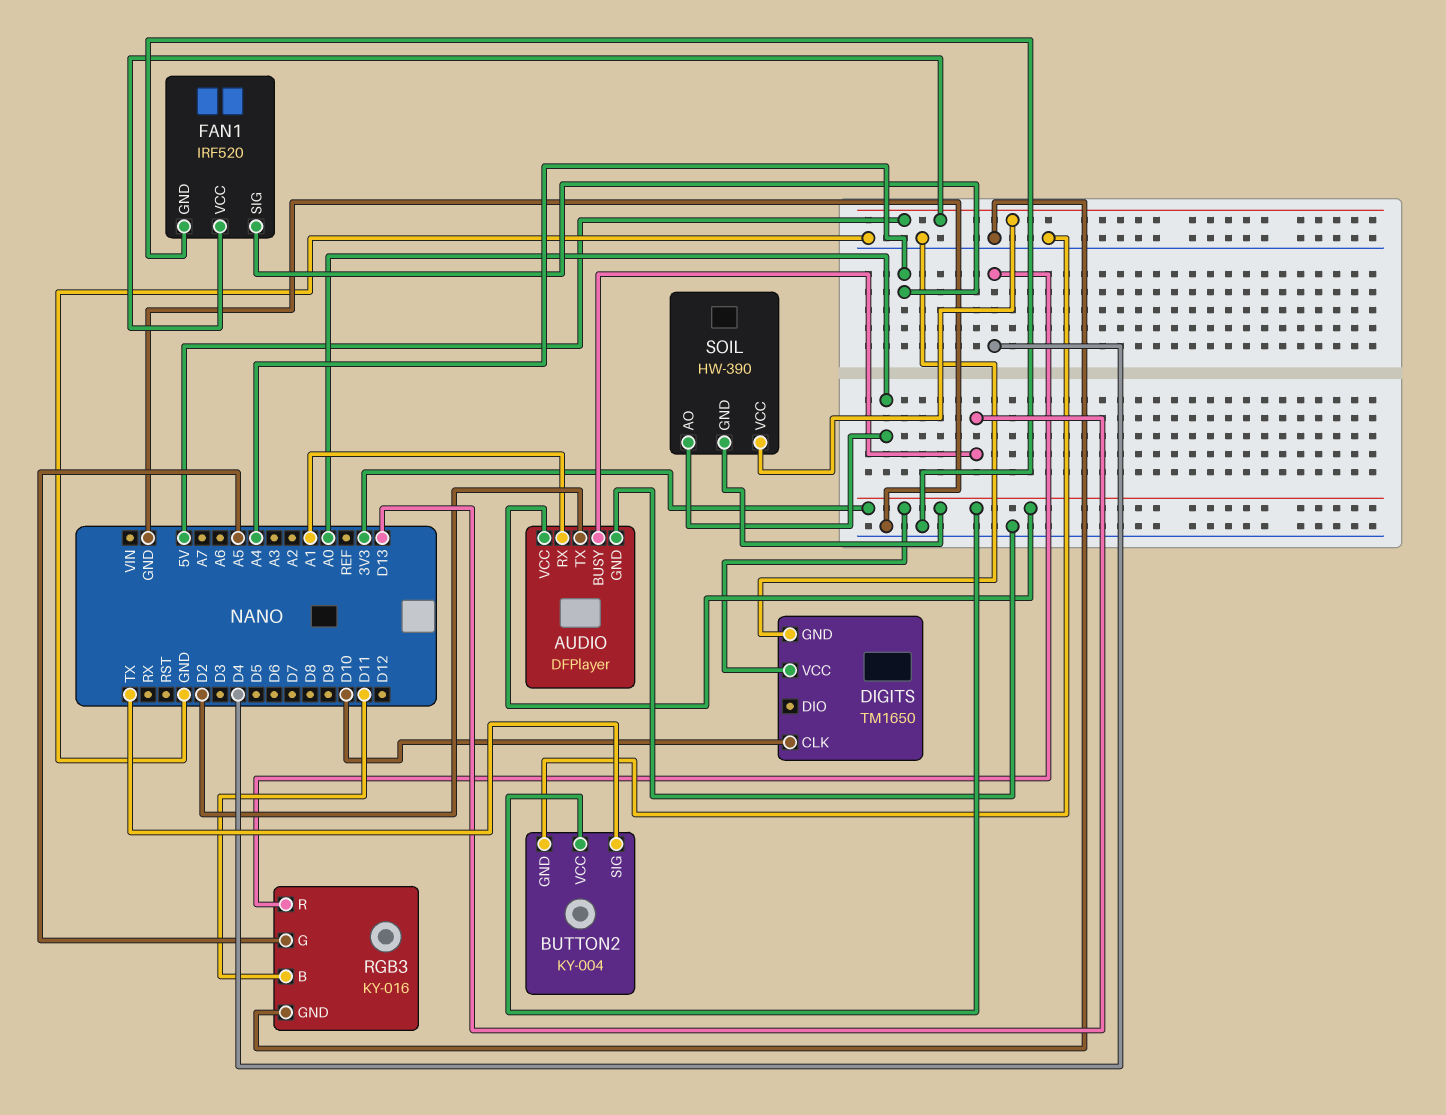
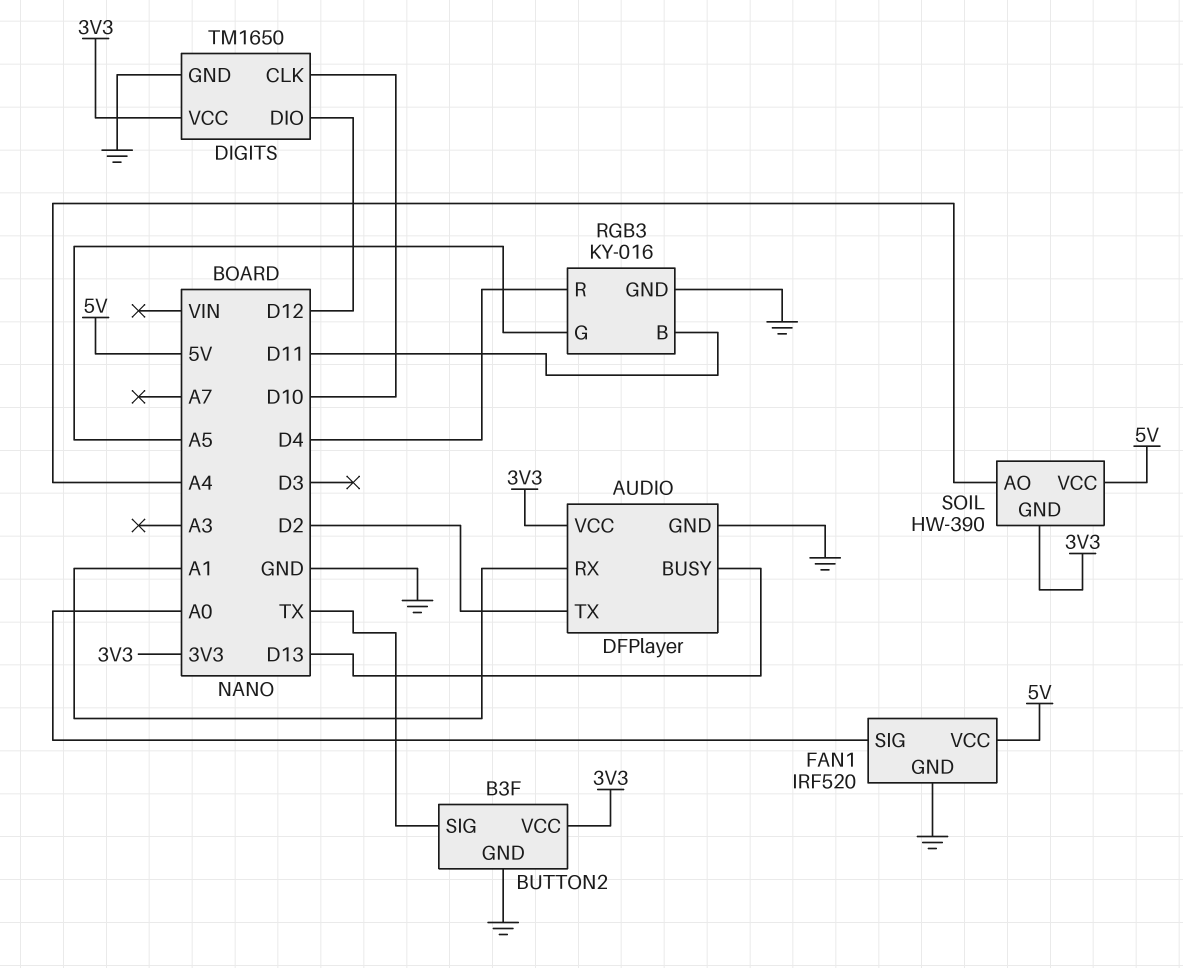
BUTTON2: KY-004 -> B3F
DIGITS pin DIO: none -> D12
FAN1 pin SIG: A4 -> A0
SOIL pin AO: A0 -> A4

